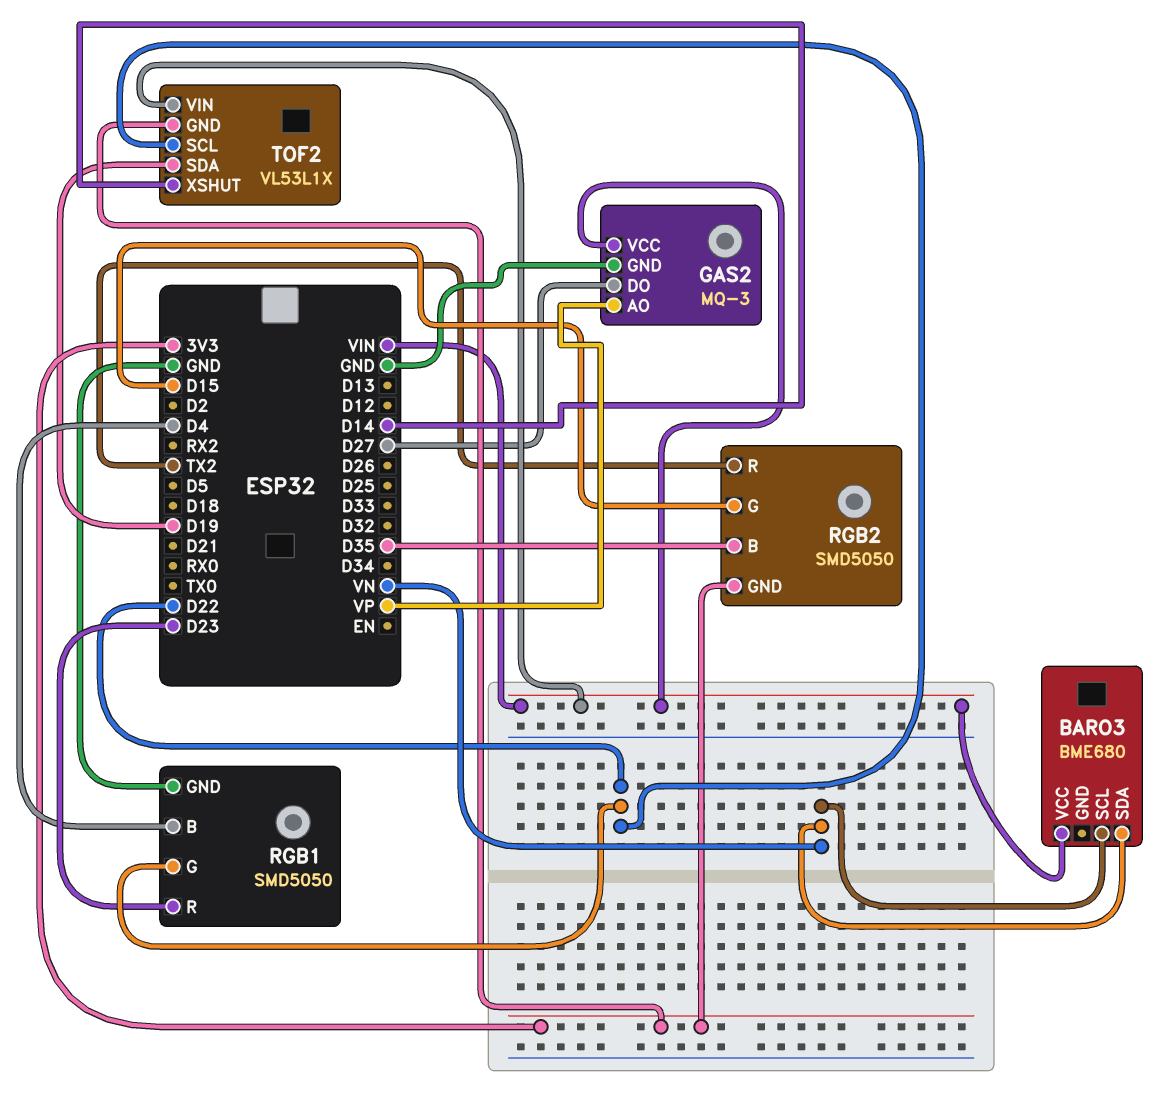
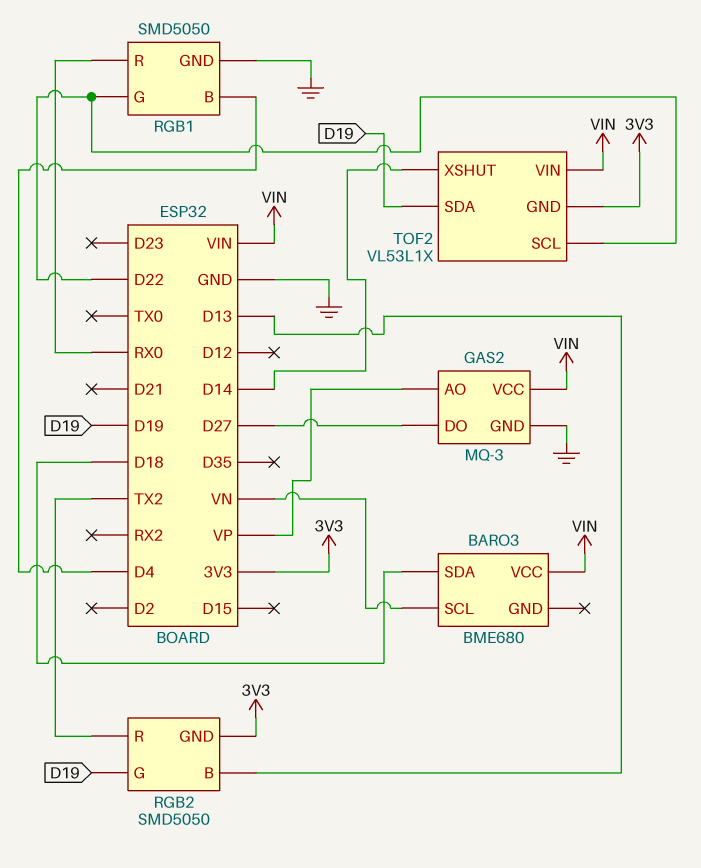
BARO3 pin SDA: VN -> D18
RGB1 pin R: D23 -> RX0
RGB2 pin B: D35 -> D13
RGB2 pin G: D15 -> D19

